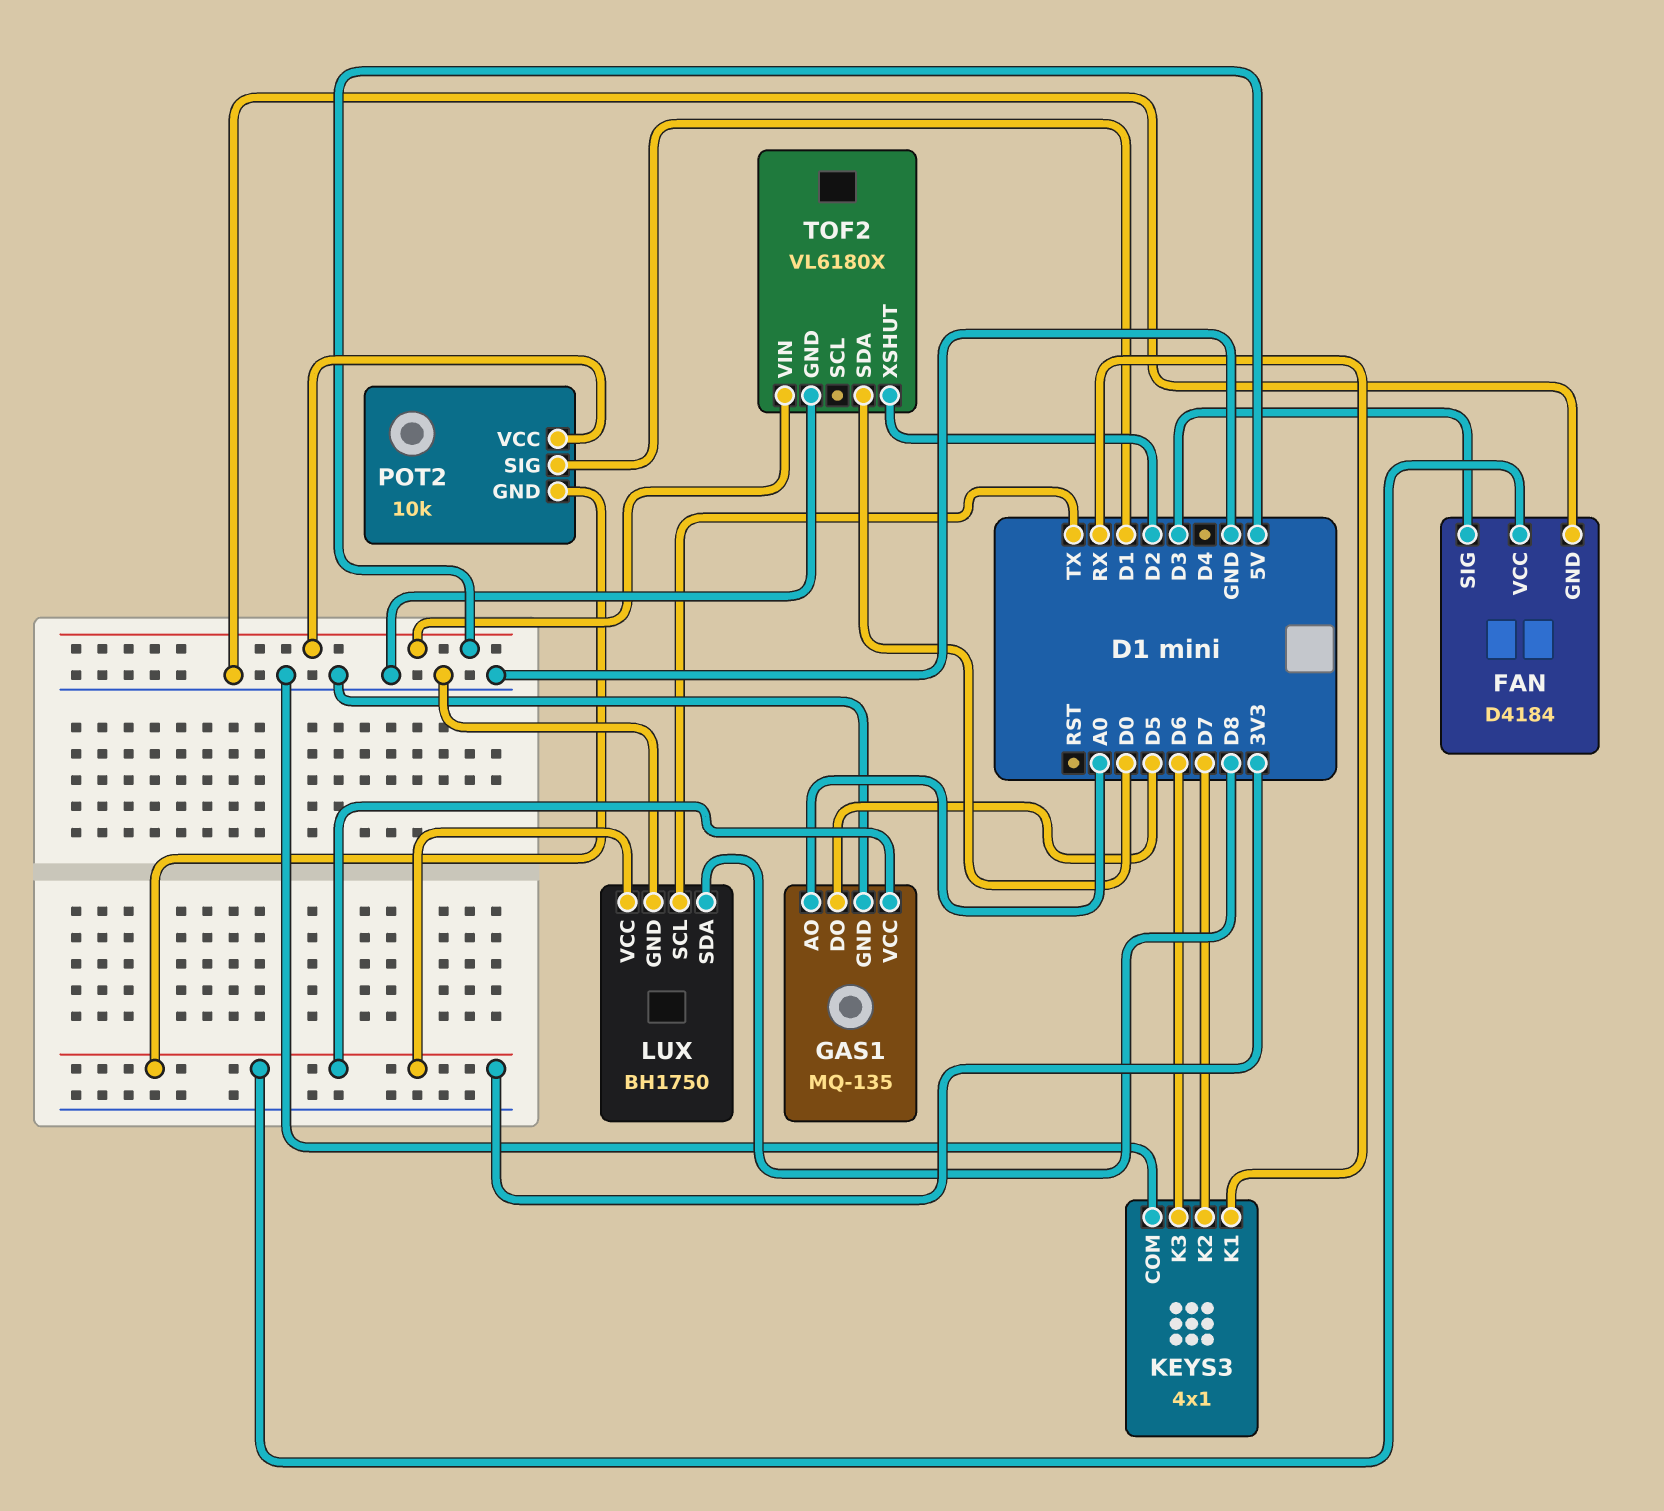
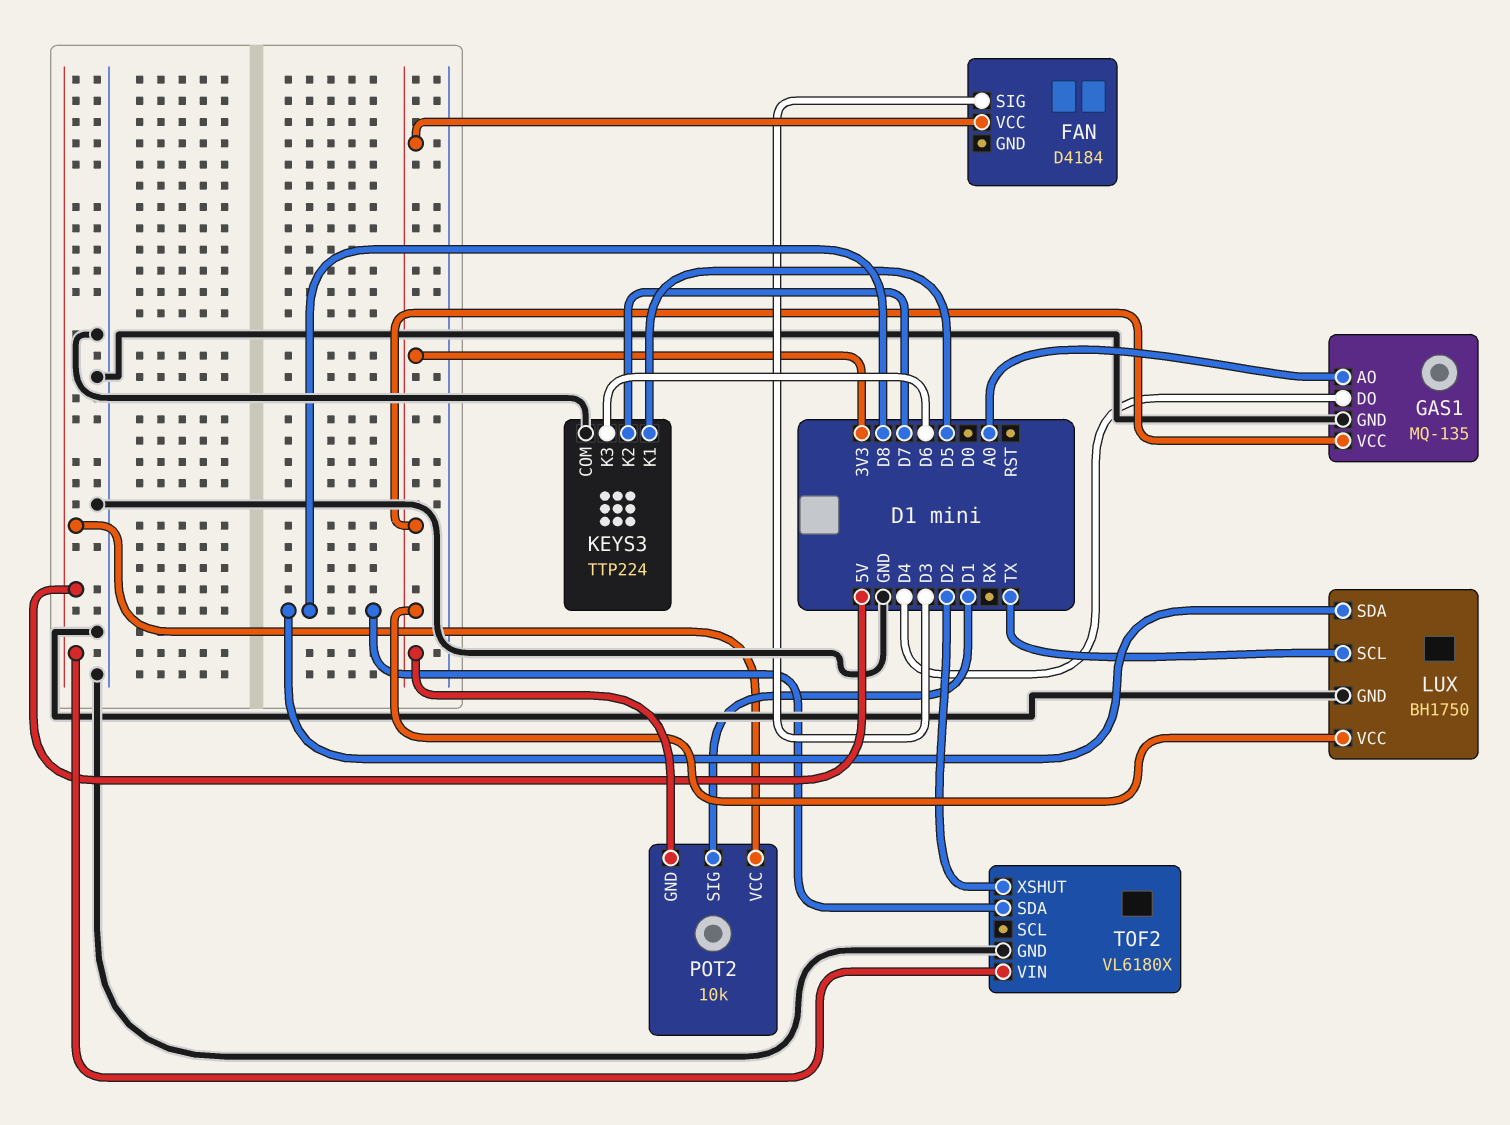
FAN pin GND: GND -> none
GAS1 pin DO: D5 -> D4
KEYS3: 4x1 -> TTP224
KEYS3 pin K1: RX -> D5
TOF2 pin SDA: D0 -> D8

